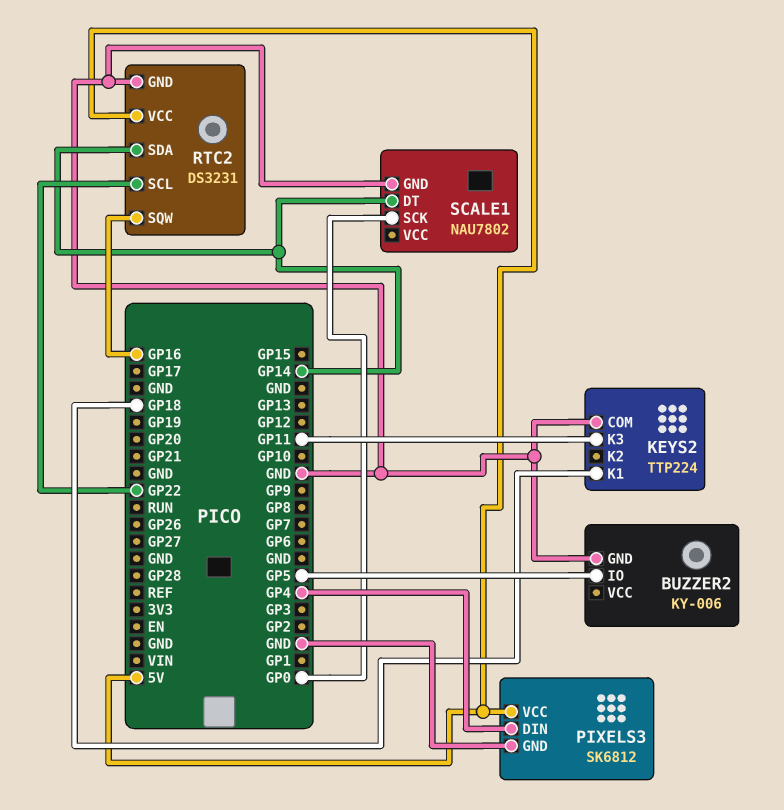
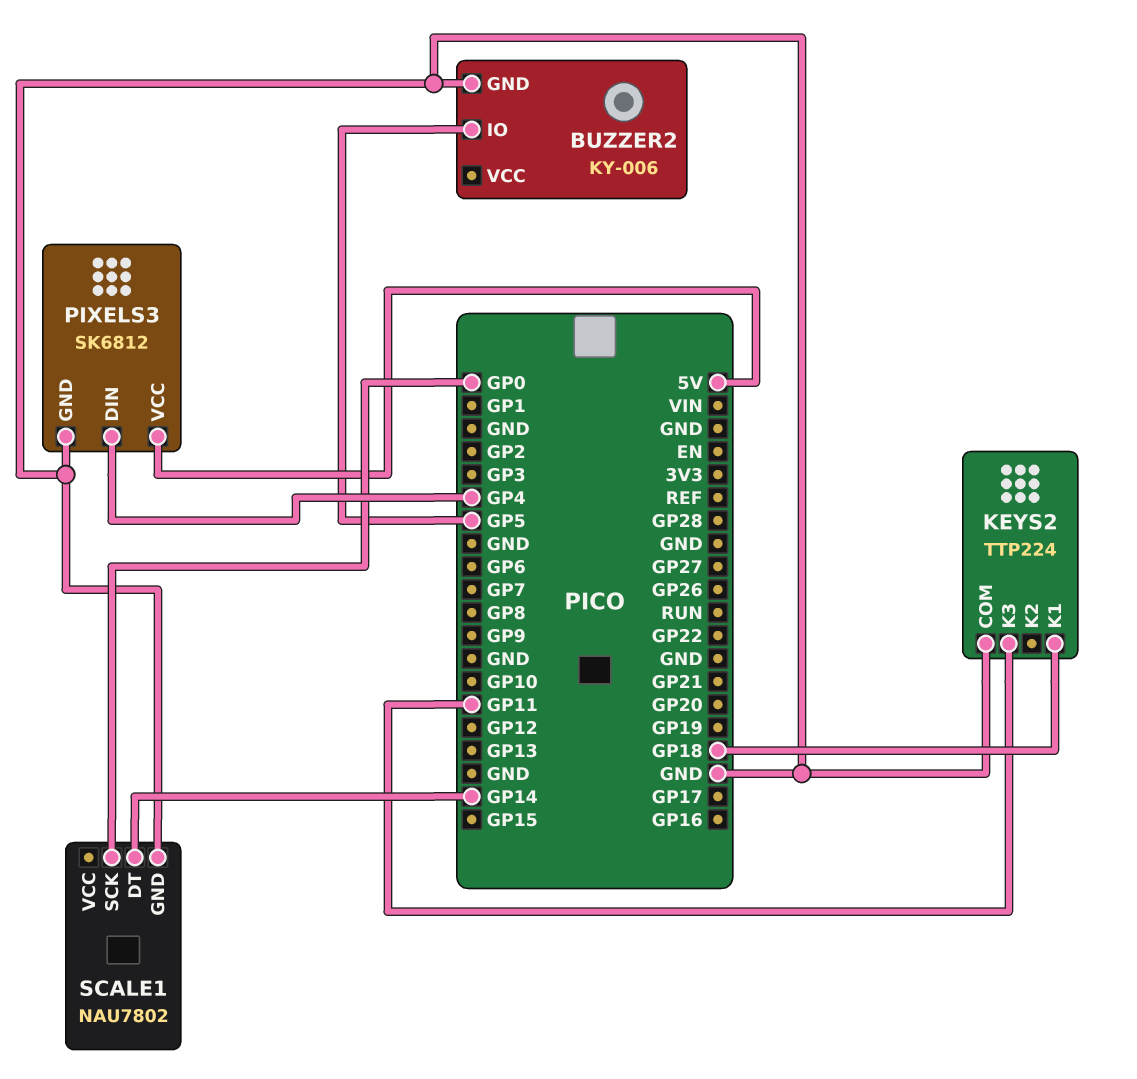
RTC2: DS3231 -> none
RTC2 pin GND: GND -> none
RTC2 pin SCL: GP22 -> none
RTC2 pin SDA: GP14 -> none
RTC2 pin SQW: GP16 -> none
RTC2 pin VCC: 5V -> none

